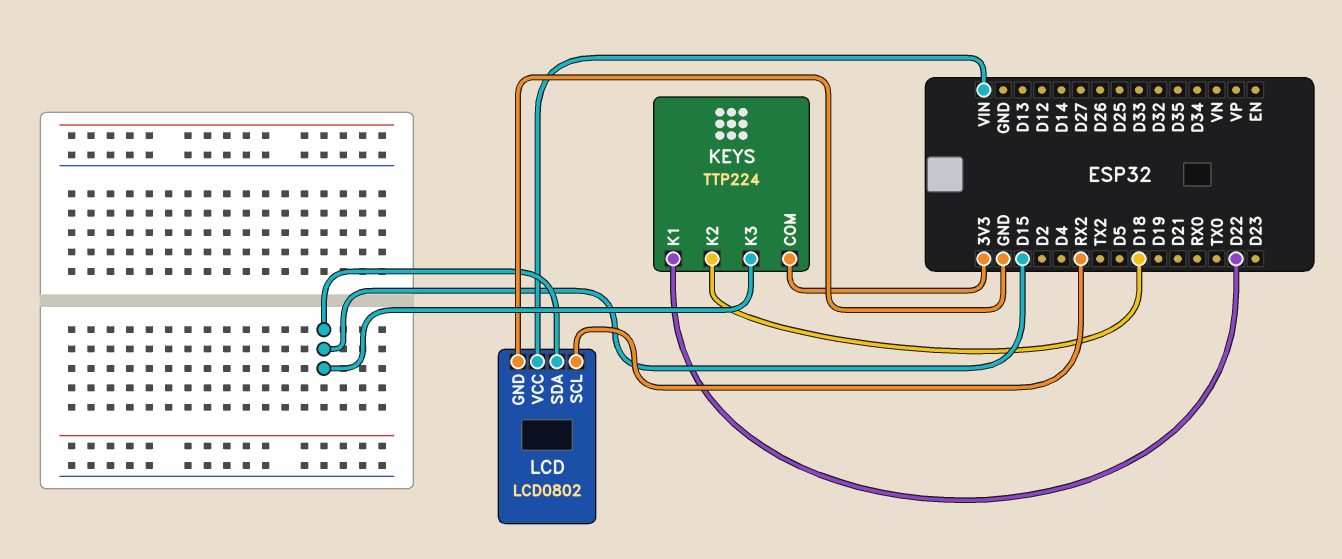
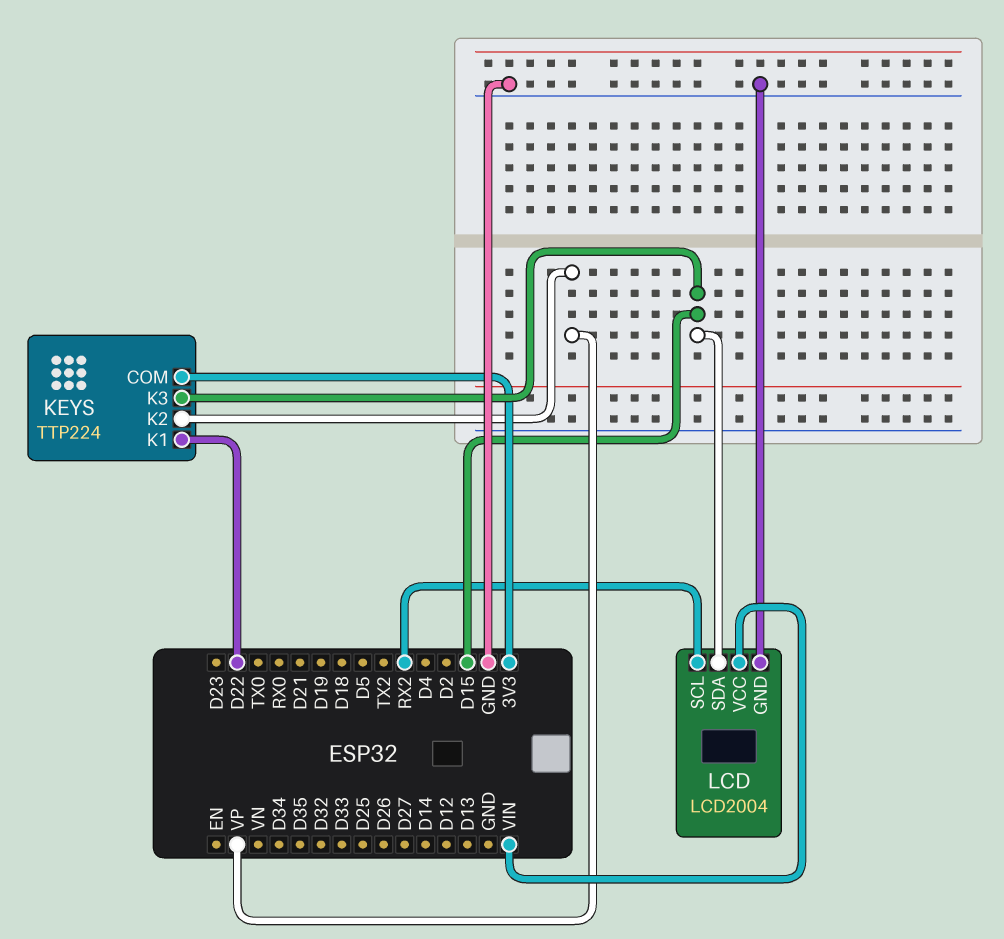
KEYS pin K2: D18 -> VP
LCD: LCD0802 -> LCD2004

